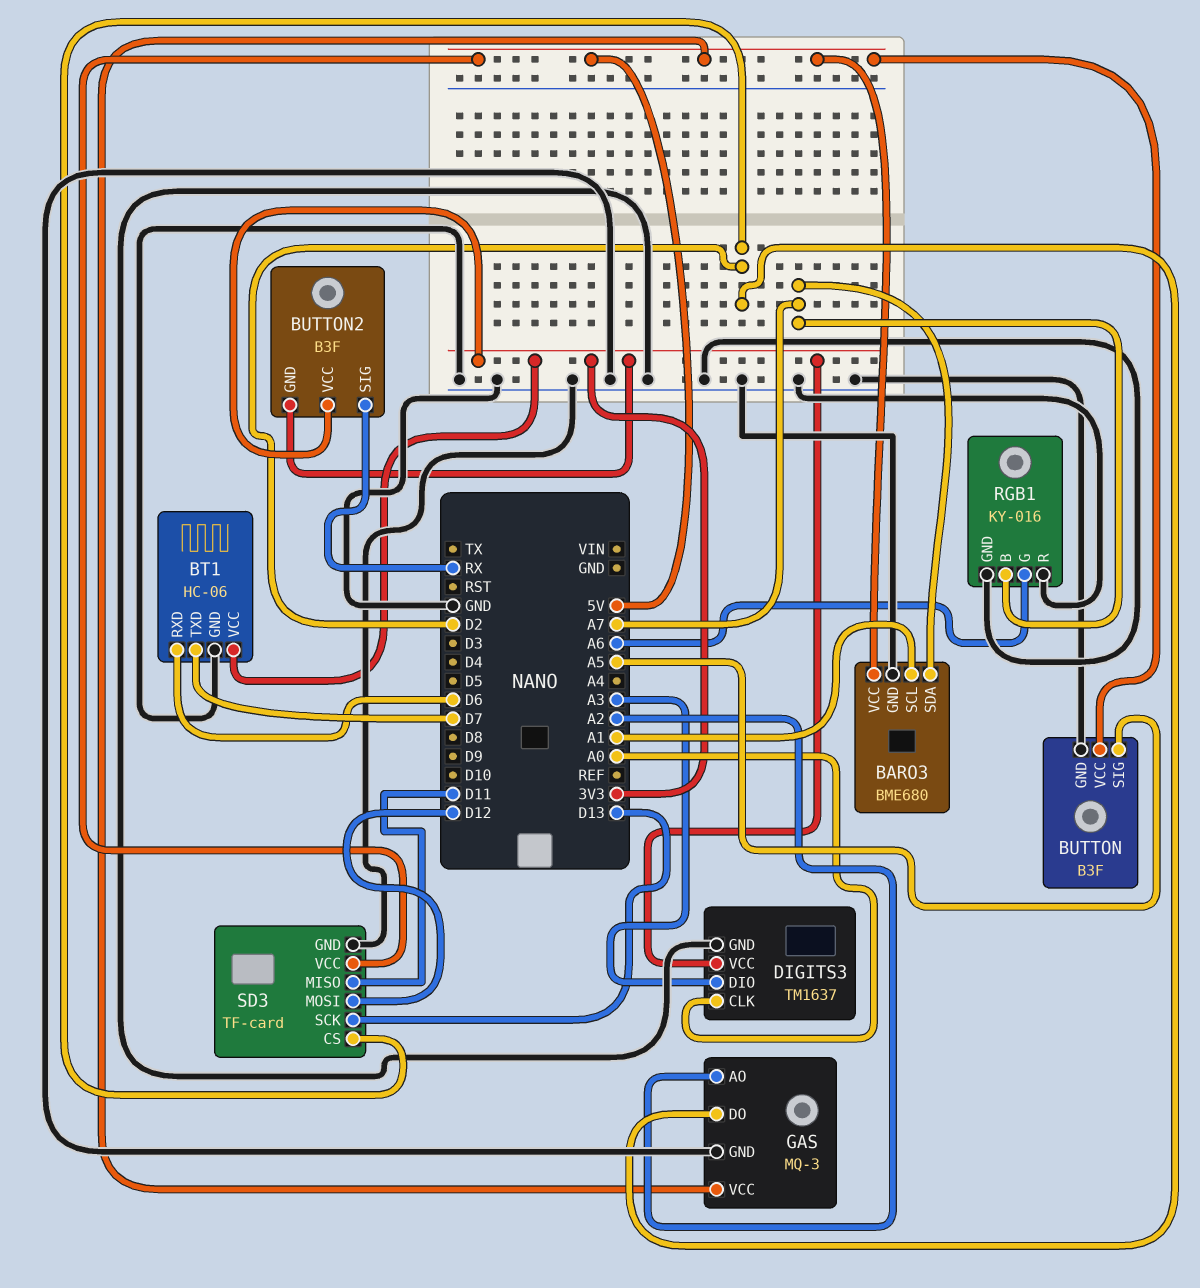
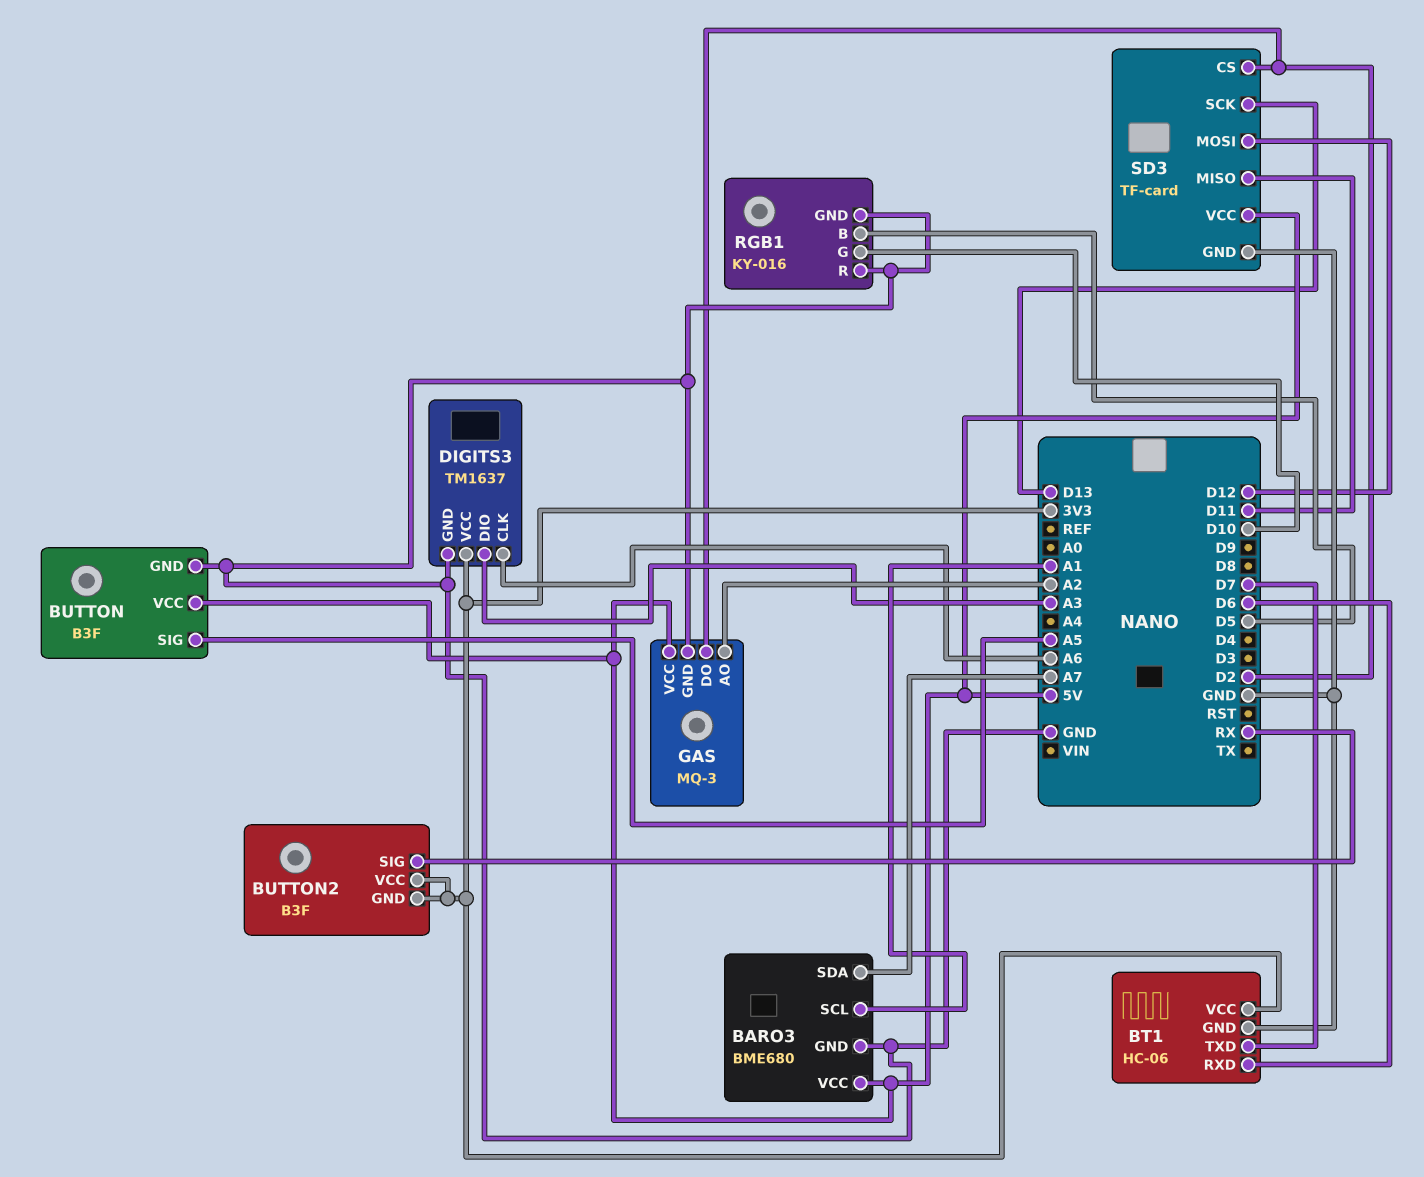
DIGITS3 pin CLK: A0 -> A6
RGB1 pin B: A7 -> D5
RGB1 pin G: A6 -> D10

